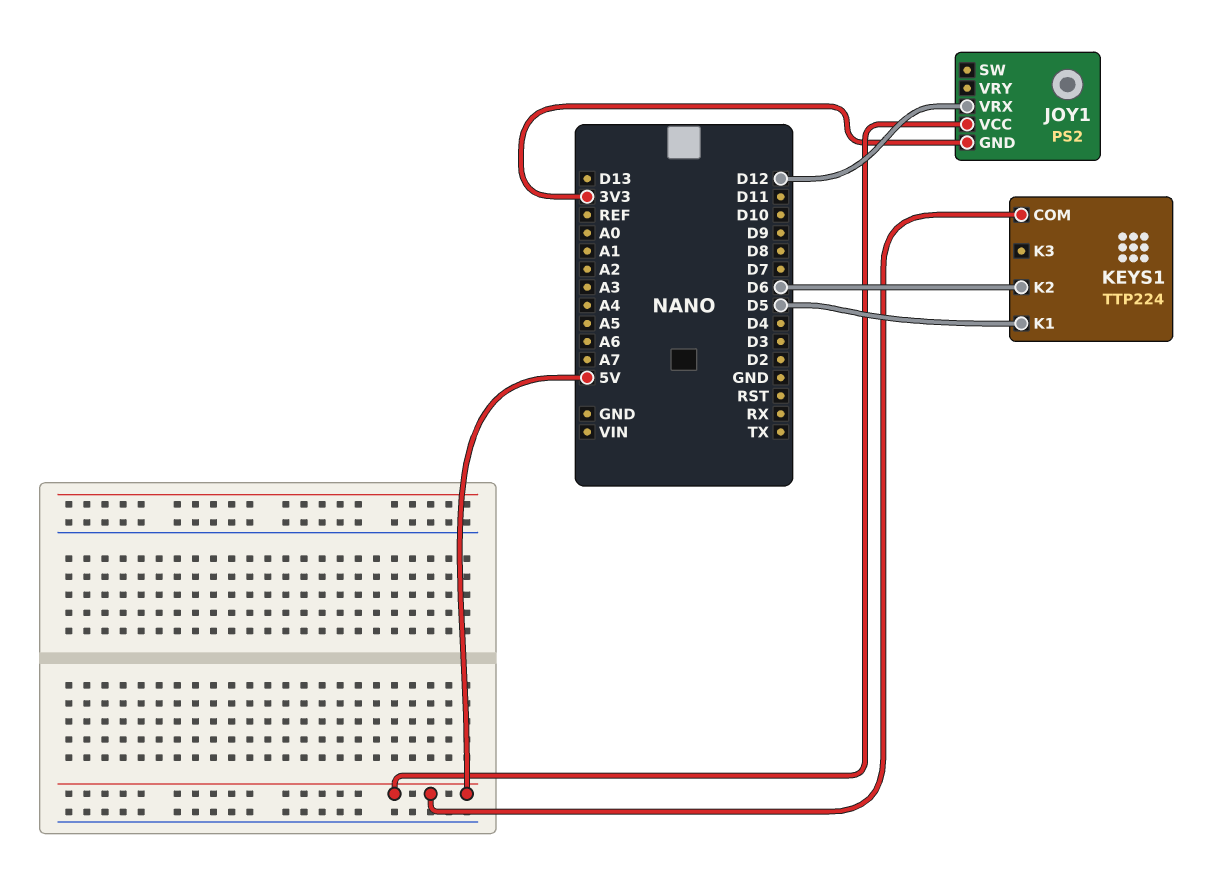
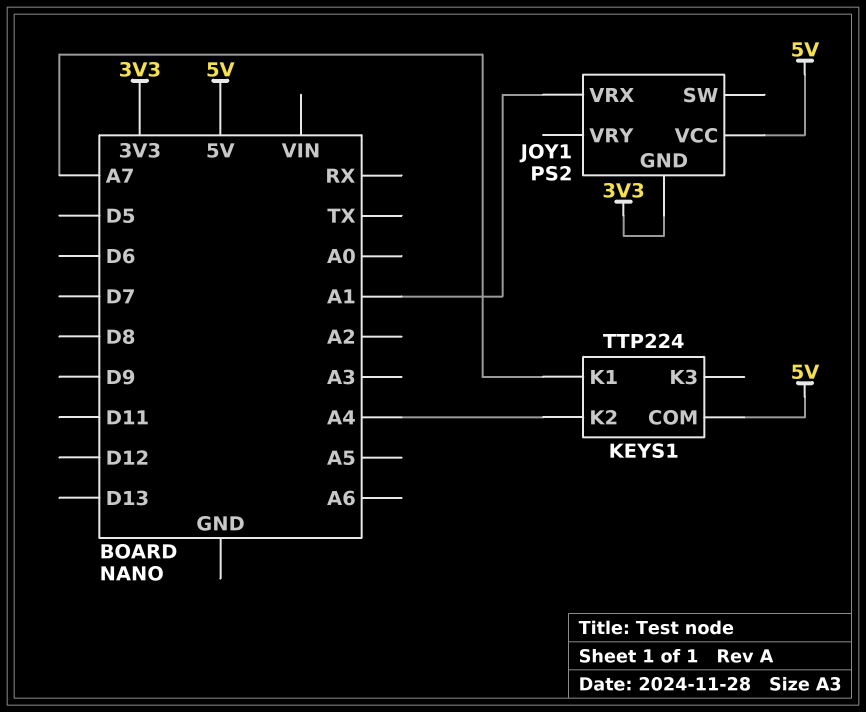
JOY1 pin VRX: D12 -> A1
KEYS1 pin K1: D5 -> A7
KEYS1 pin K2: D6 -> A4

